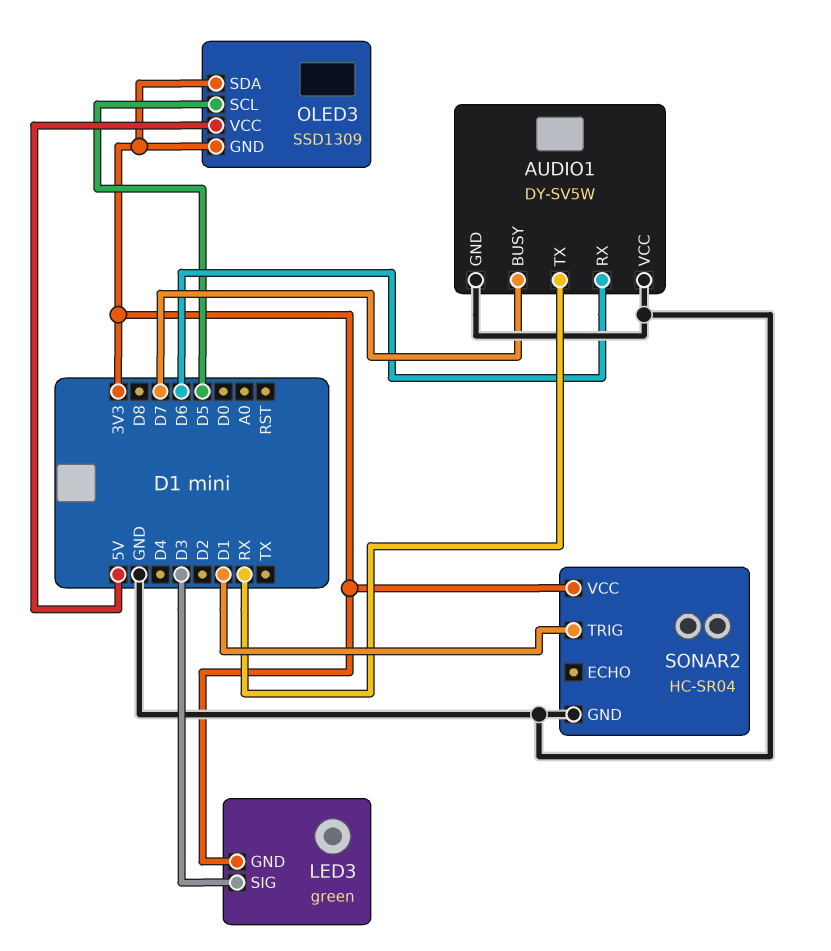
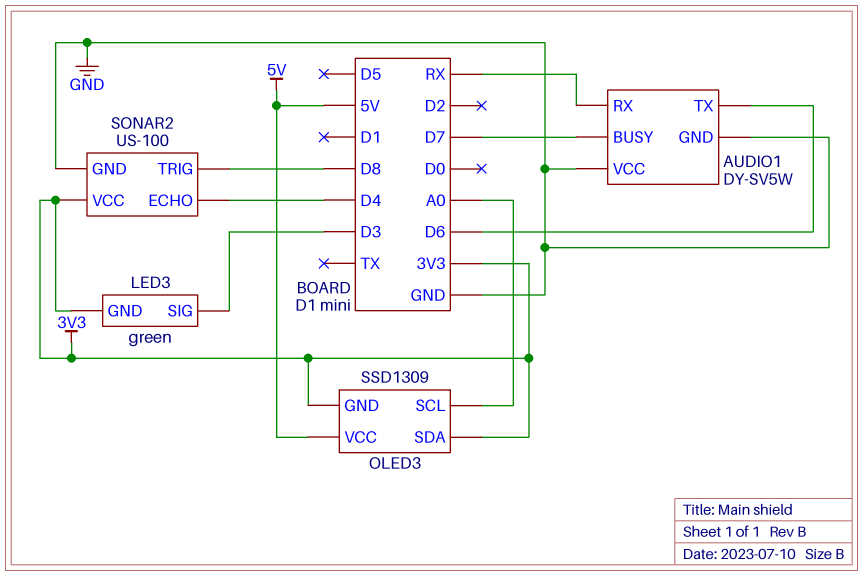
AUDIO1 pin RX: D6 -> RX
AUDIO1 pin TX: RX -> D6
OLED3 pin SCL: D5 -> A0
SONAR2: HC-SR04 -> US-100
SONAR2 pin ECHO: none -> D4
SONAR2 pin TRIG: D1 -> D8

